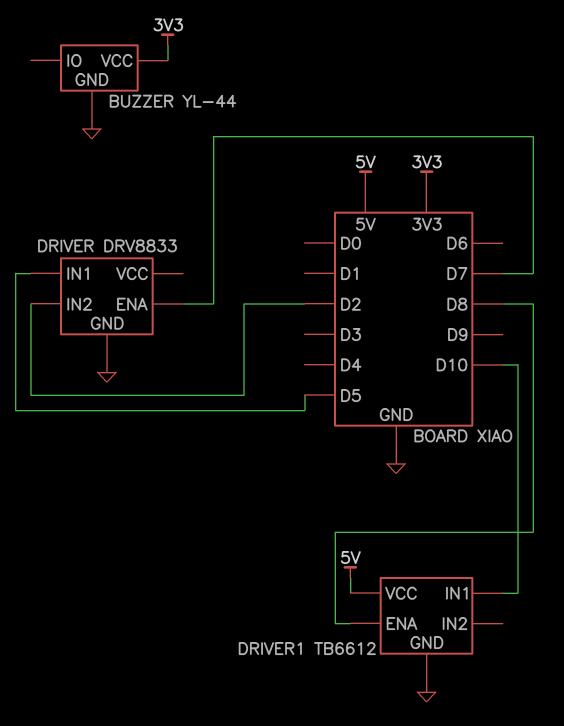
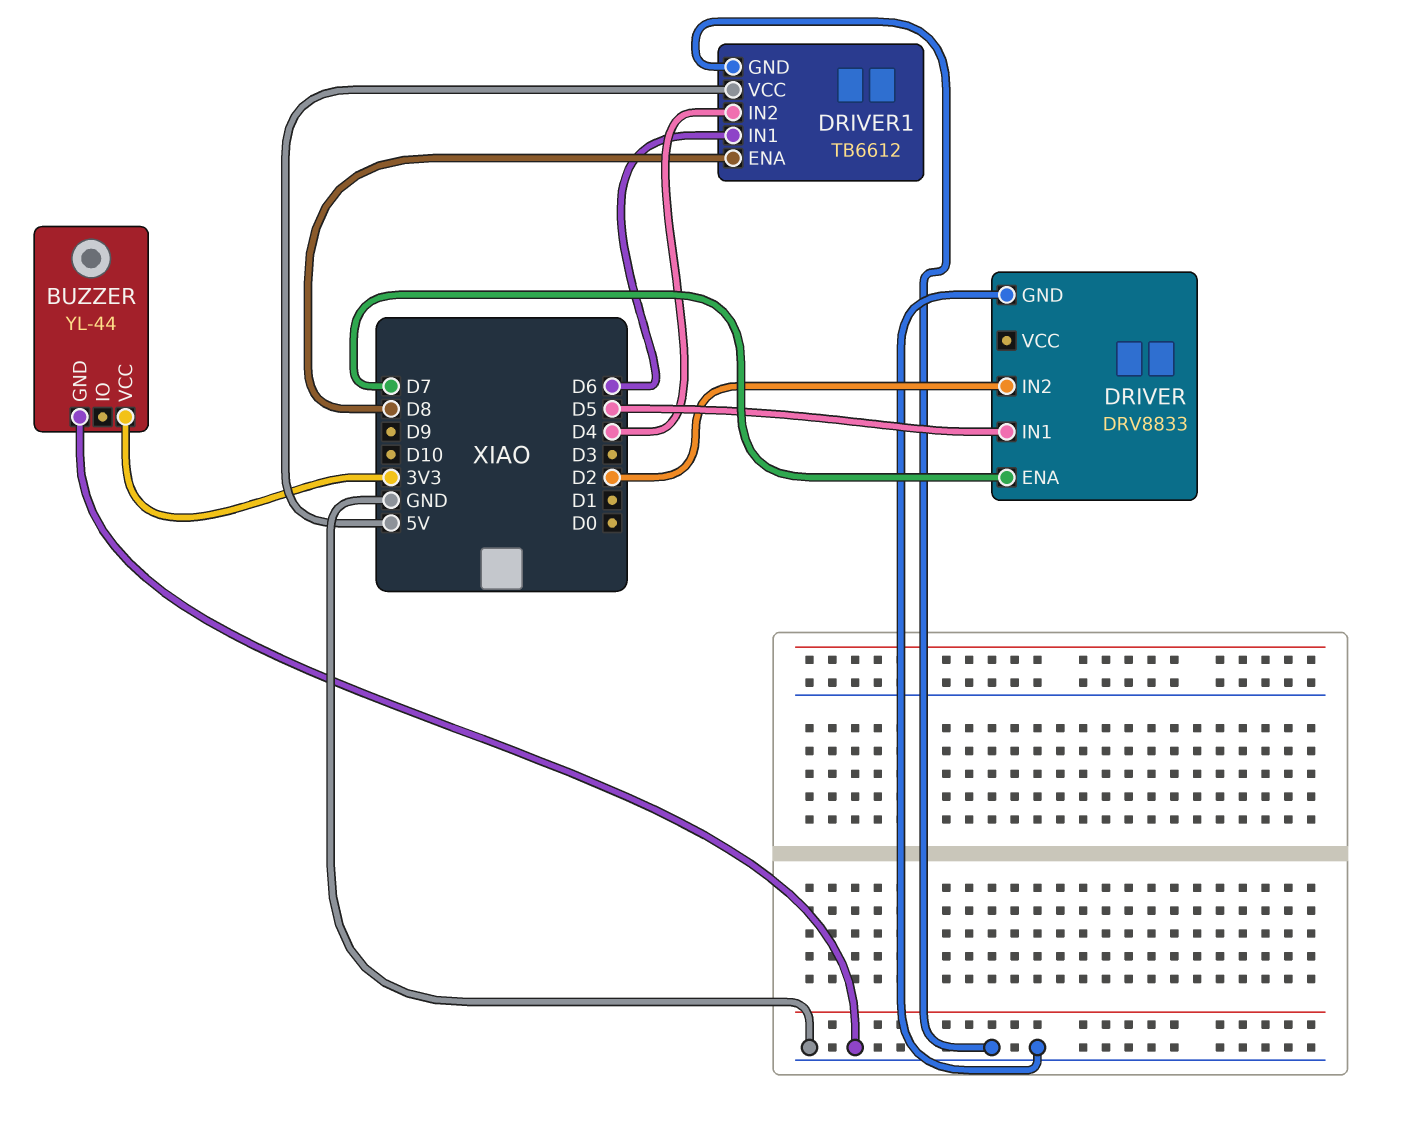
DRIVER1 pin IN1: D10 -> D6
DRIVER1 pin IN2: none -> D4

